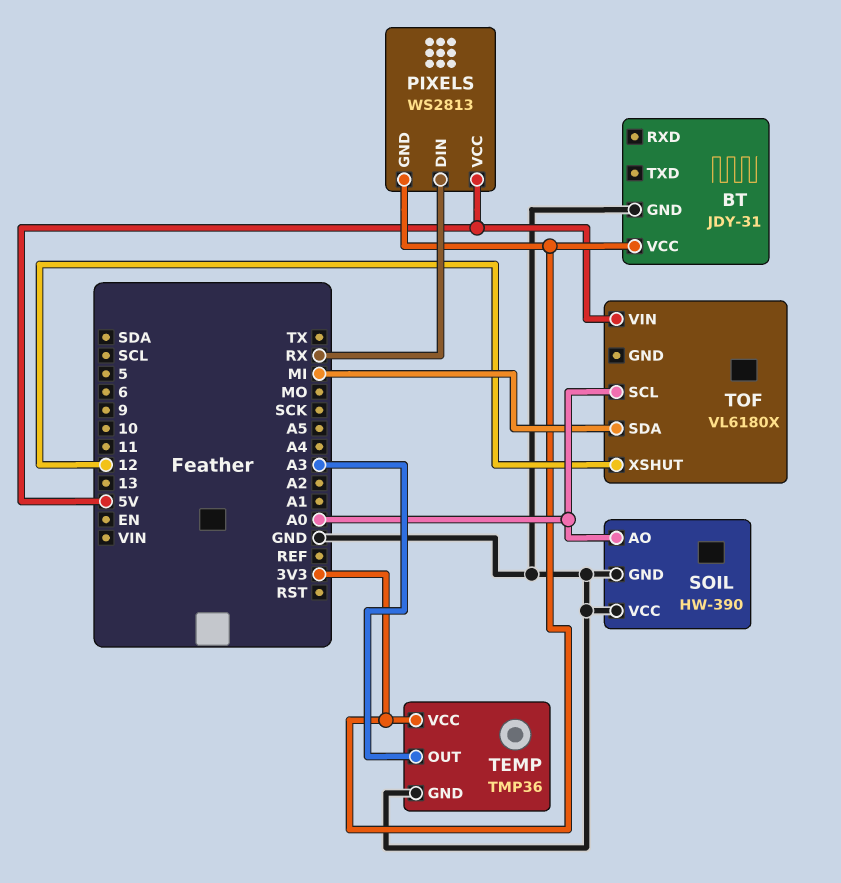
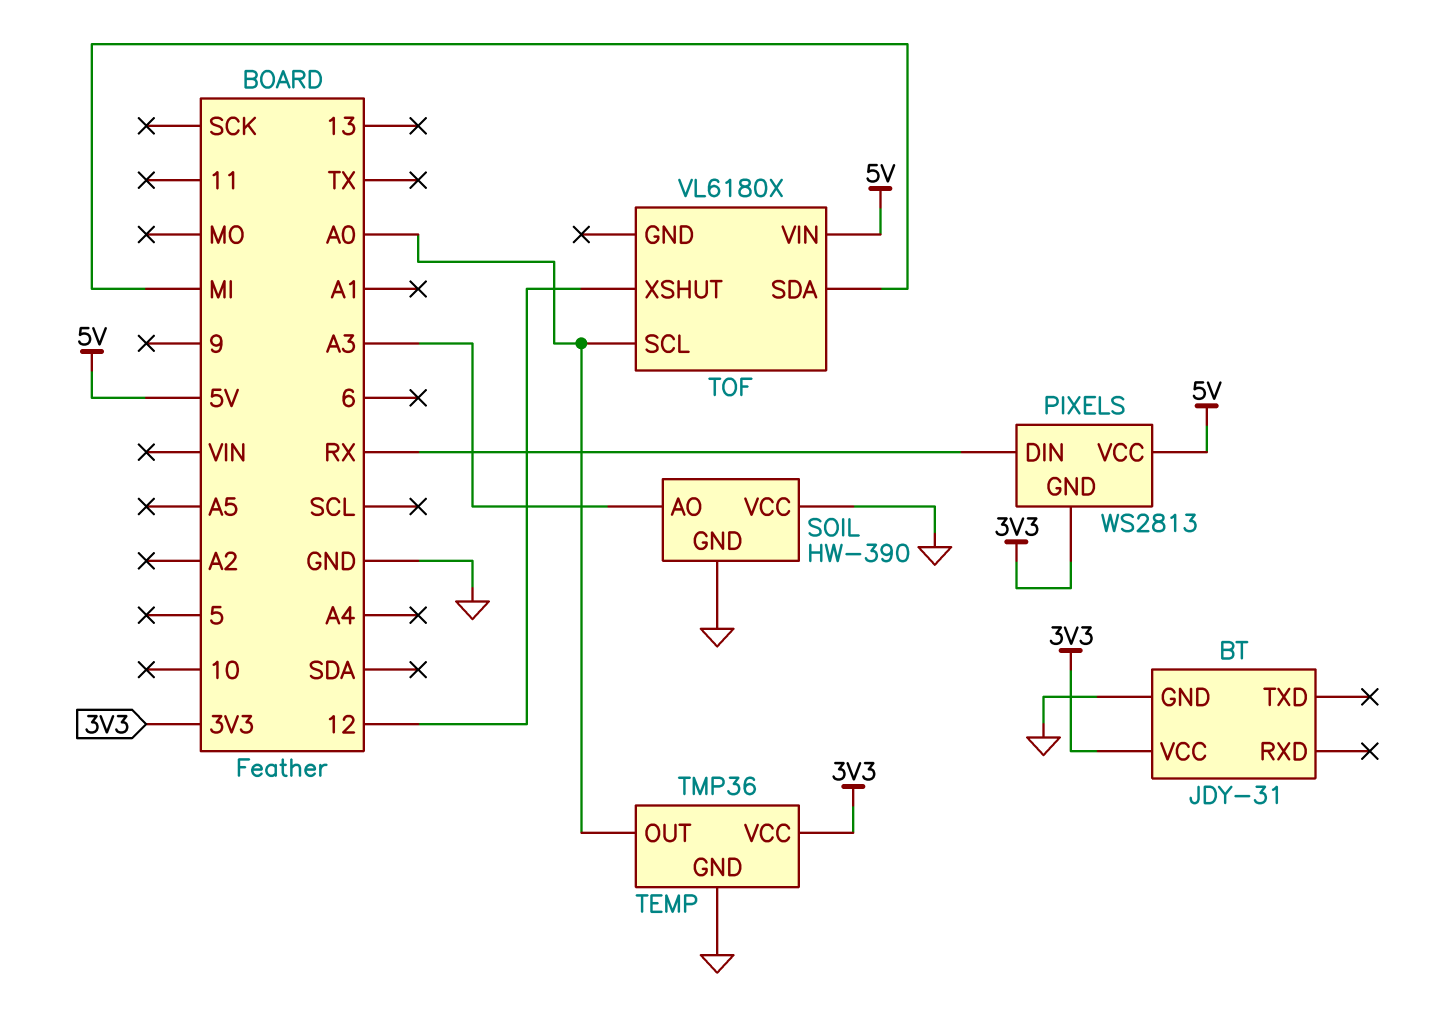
SOIL pin AO: A0 -> A3
TEMP pin OUT: A3 -> A0

